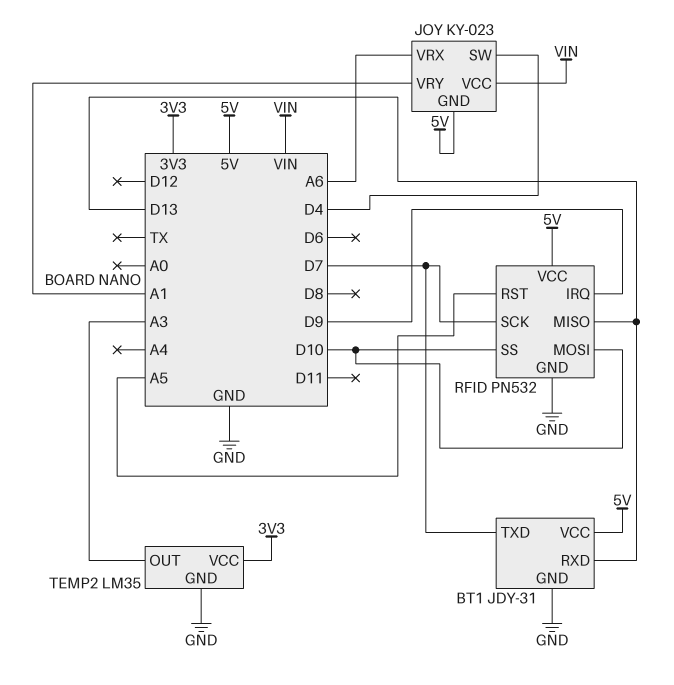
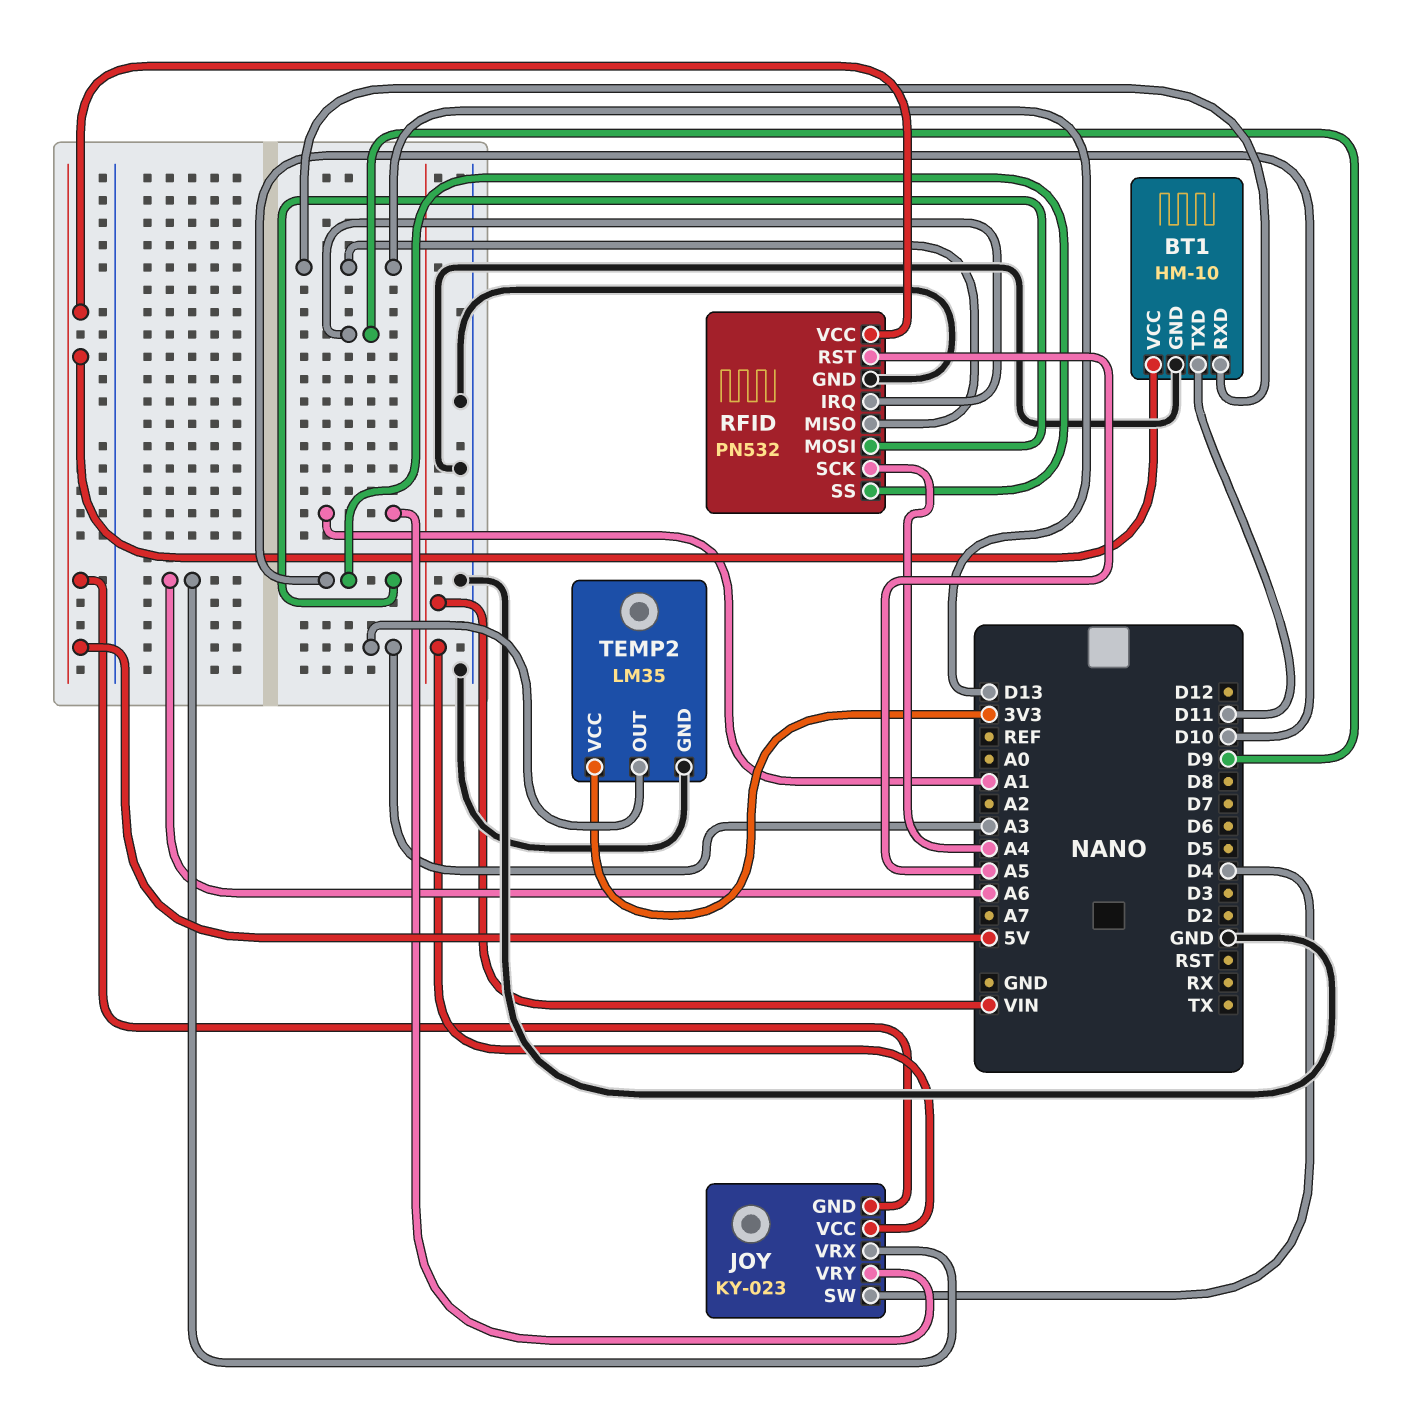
BT1: JDY-31 -> HM-10
BT1 pin TXD: D7 -> D11
RFID pin SCK: D7 -> A4

